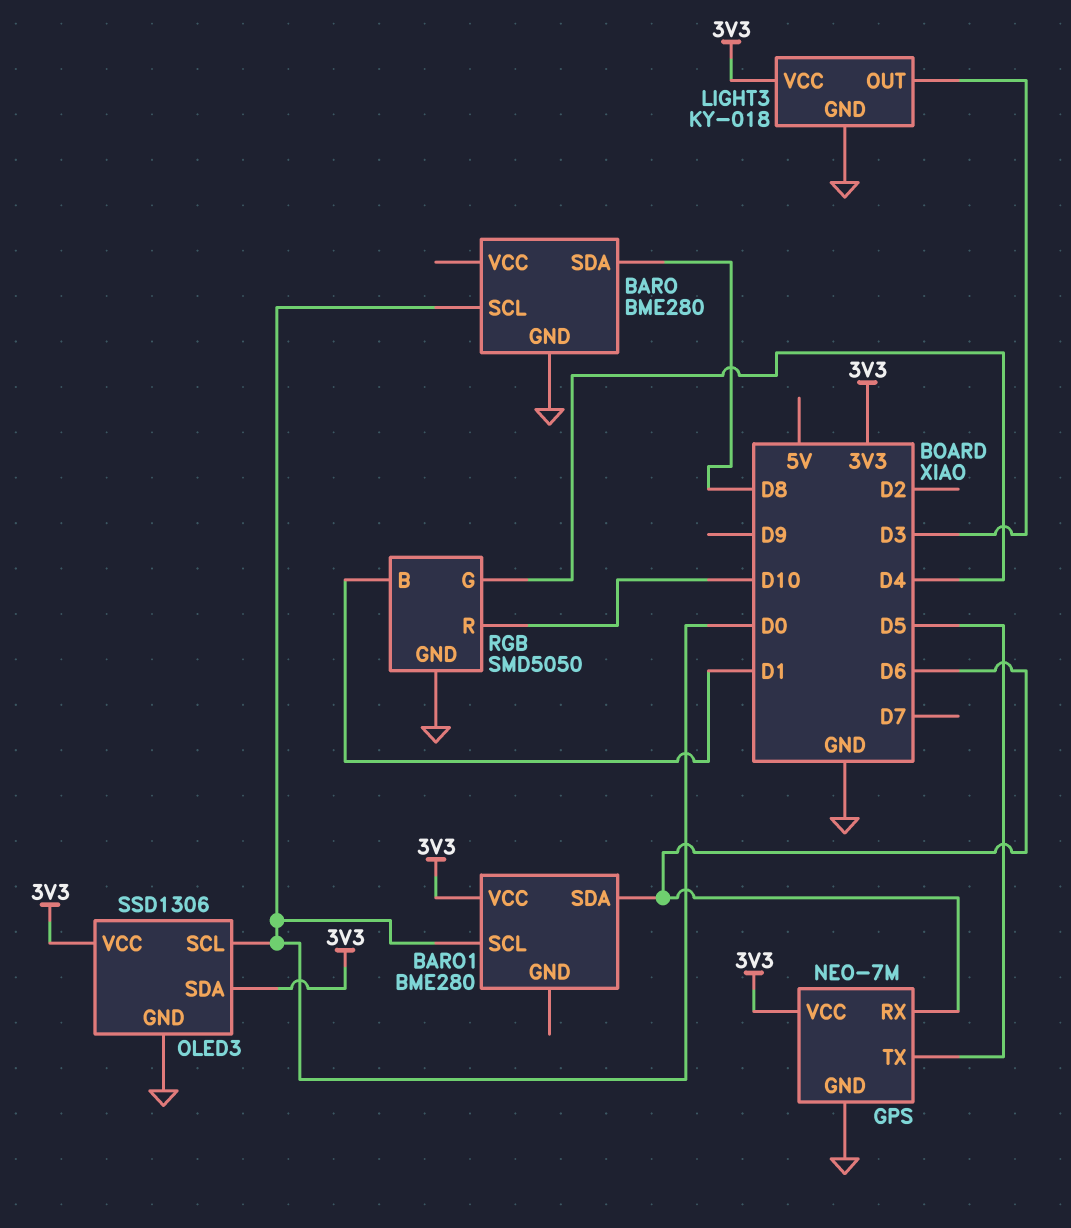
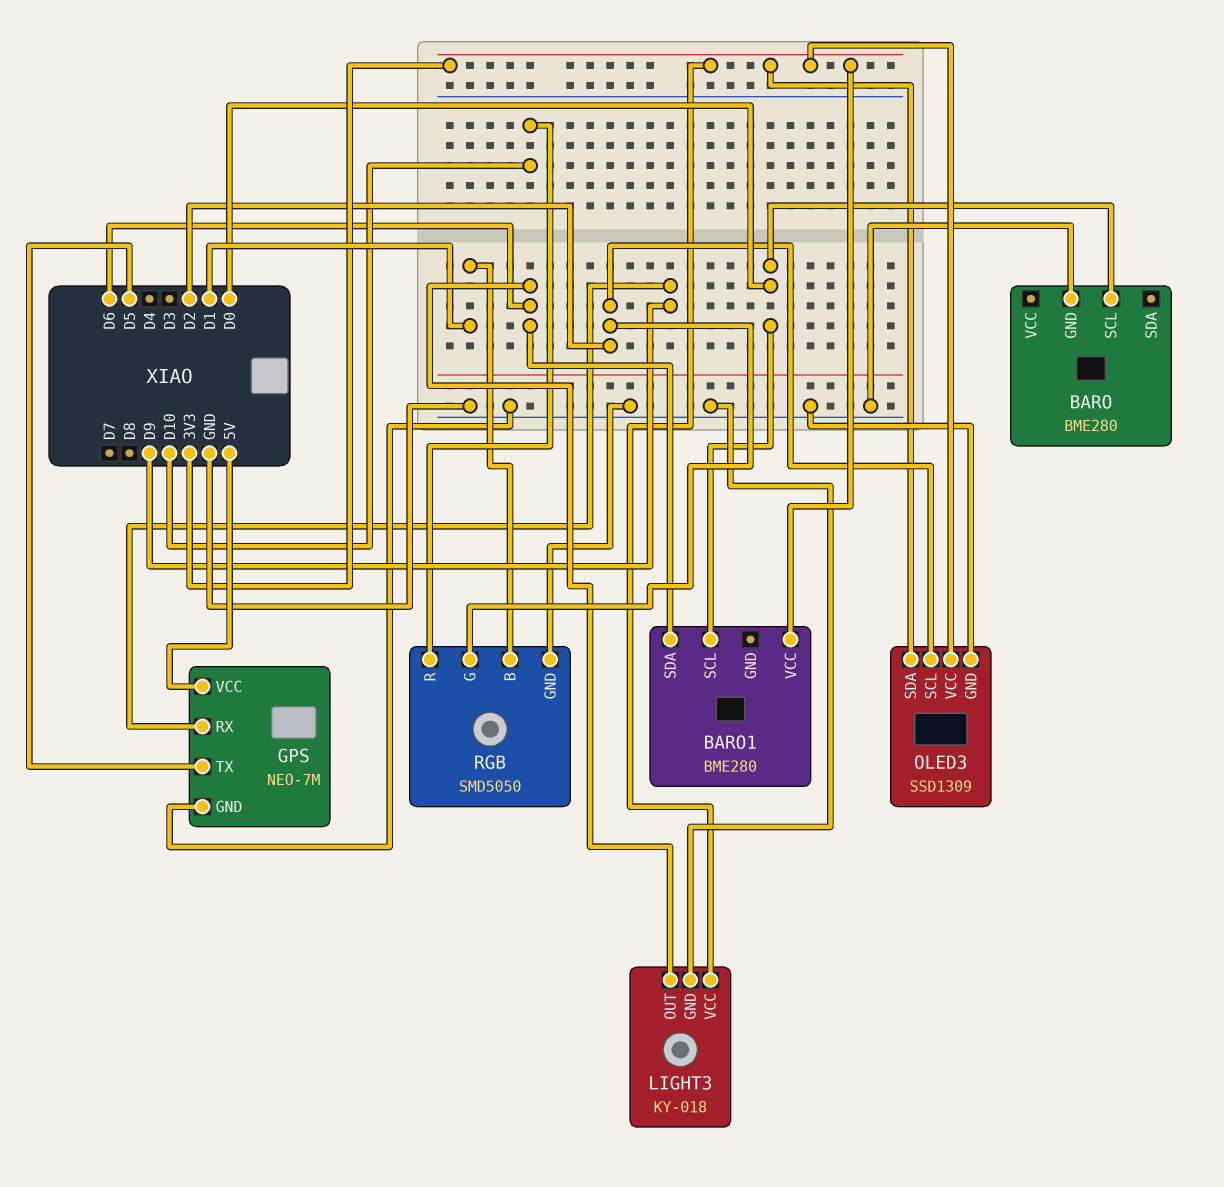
BARO pin SDA: D8 -> none
GPS pin RX: D6 -> D9
GPS pin VCC: 3V3 -> 5V
LIGHT3 pin OUT: D3 -> D6
OLED3: SSD1306 -> SSD1309
OLED3 pin SCL: D0 -> D2
RGB pin G: D4 -> D2

